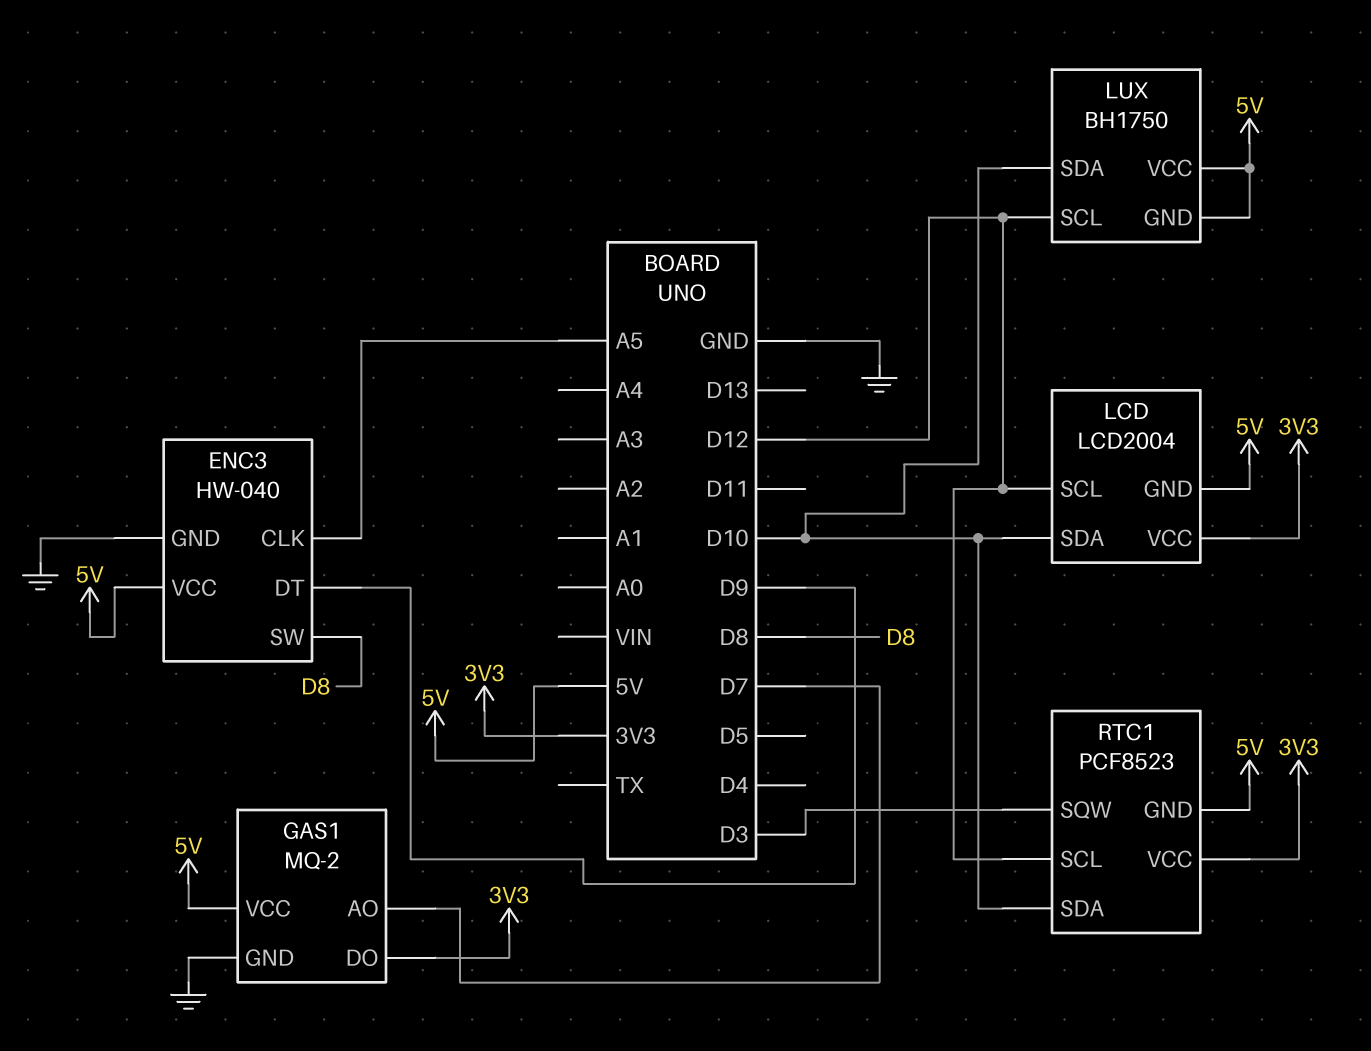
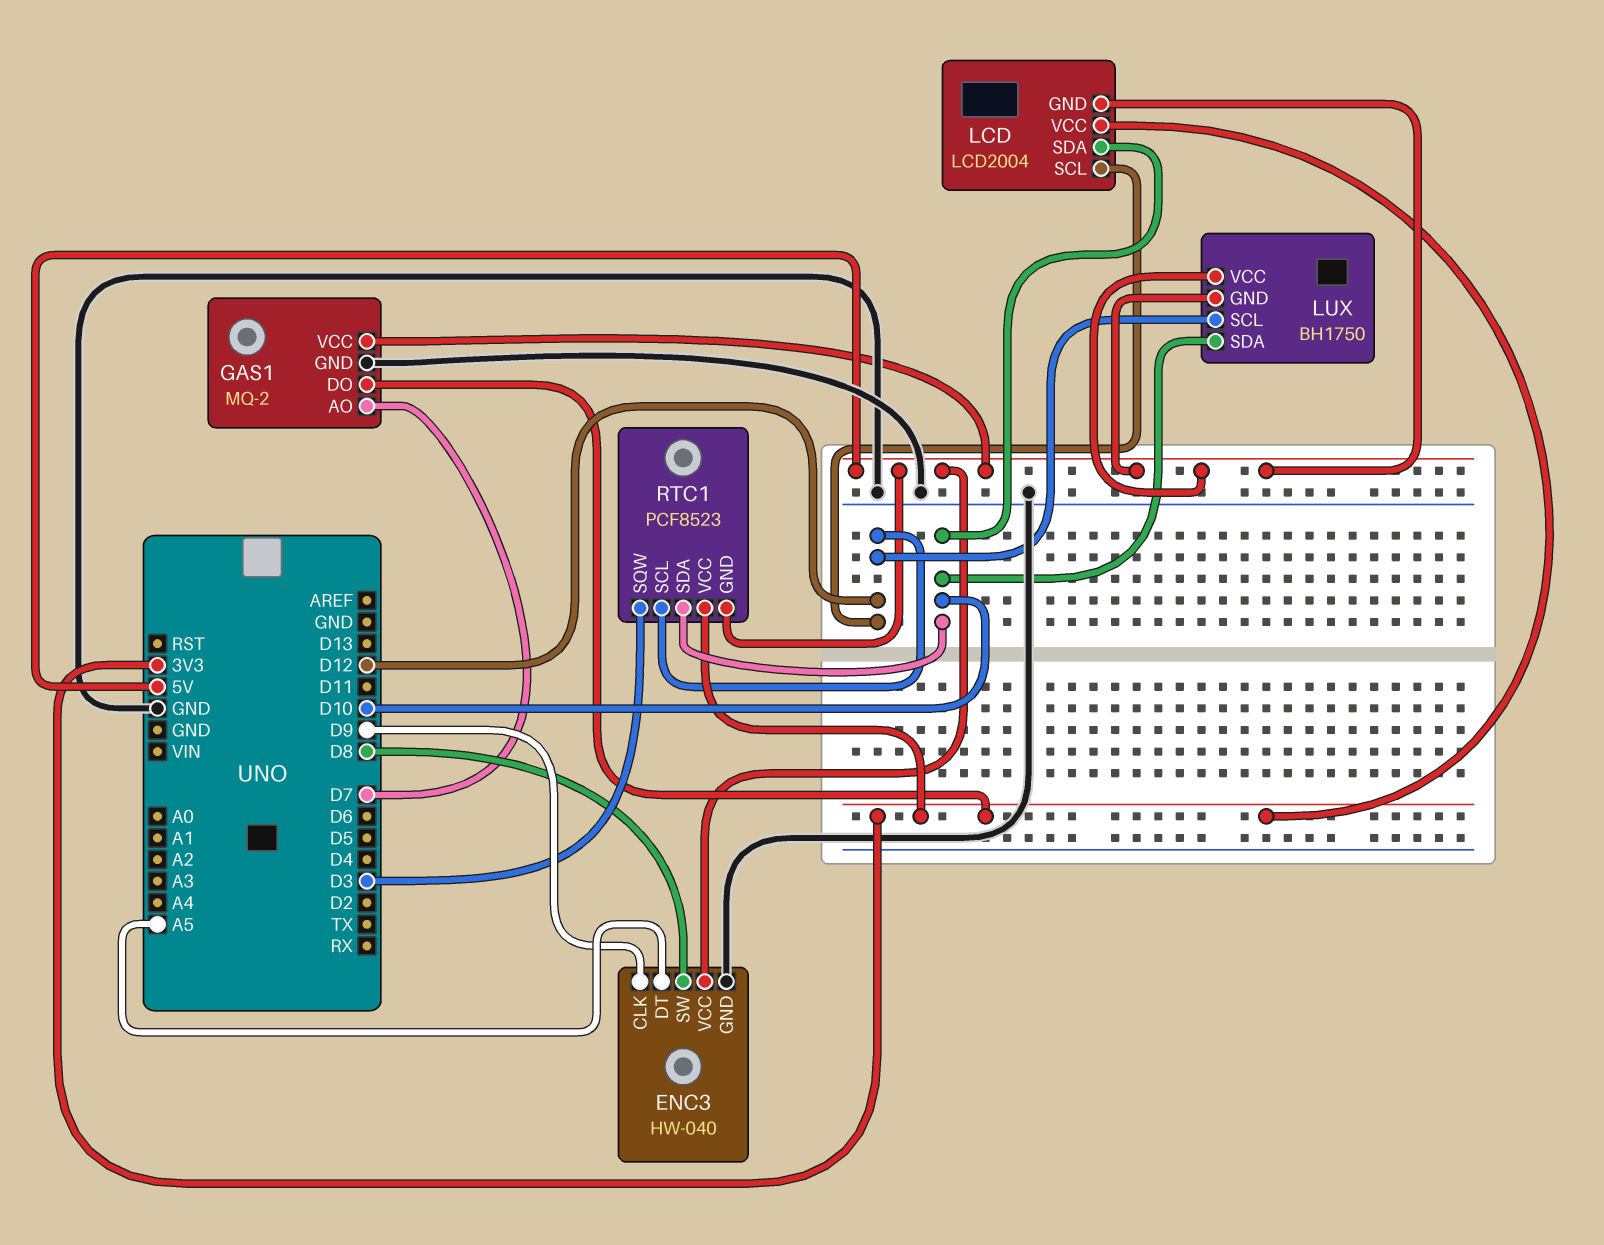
ENC3 pin CLK: A5 -> D9
ENC3 pin DT: D9 -> A5

